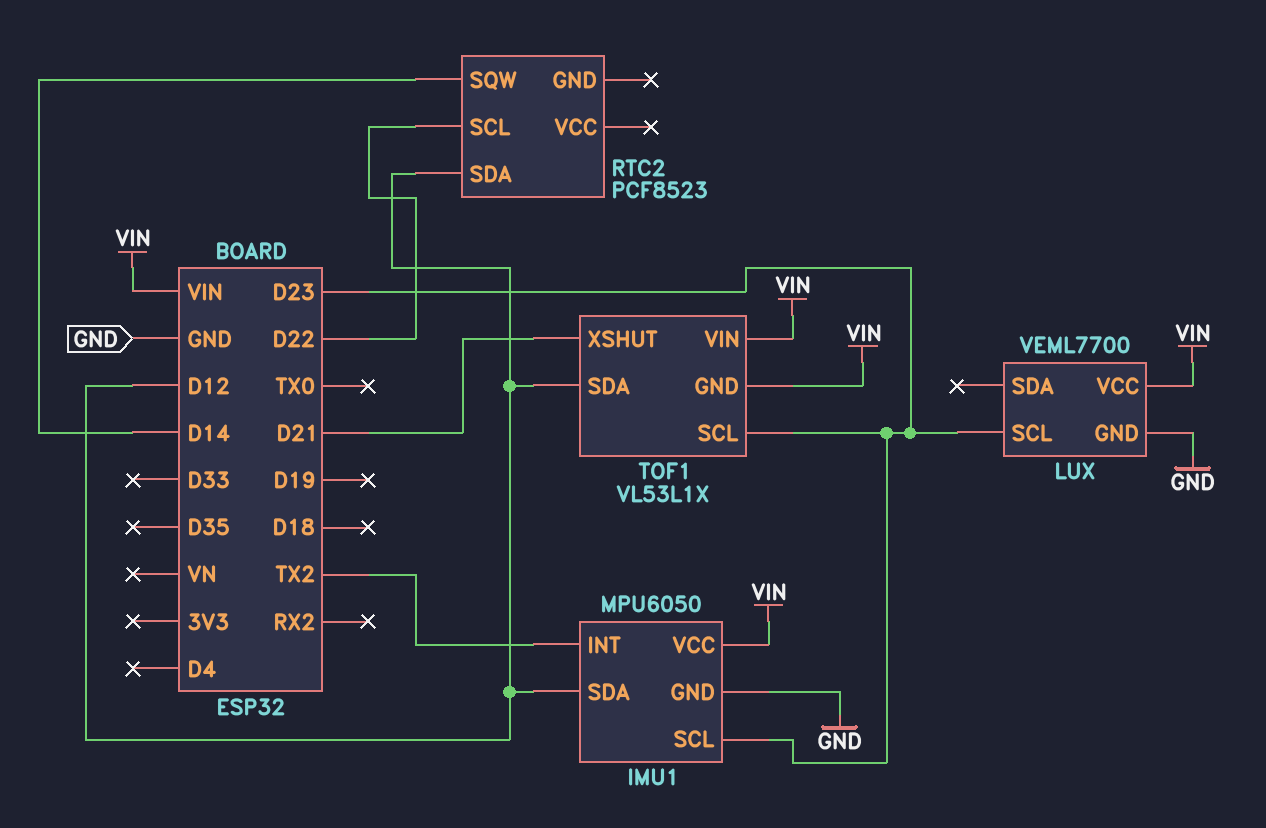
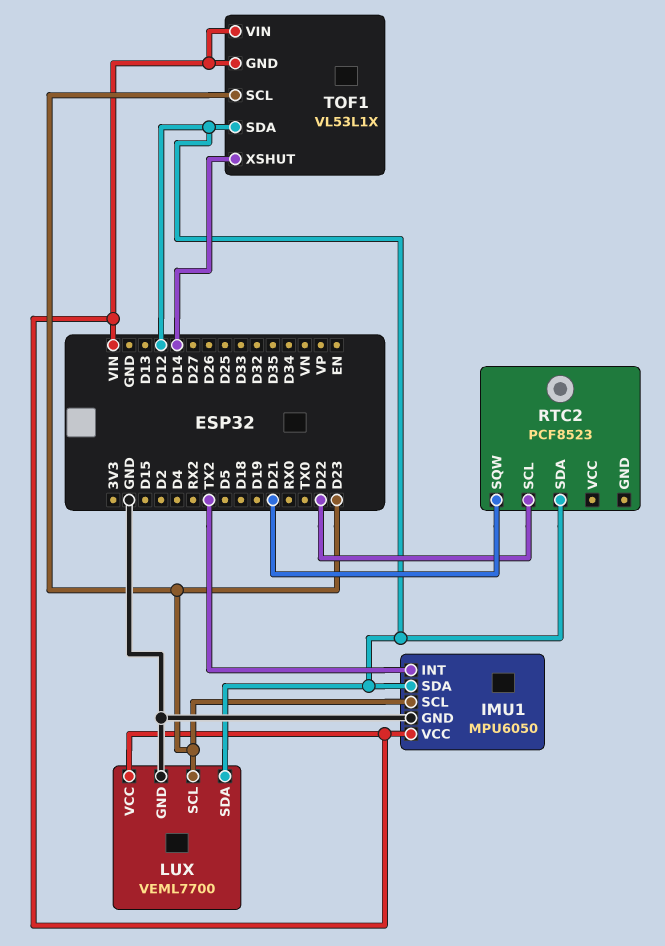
LUX pin SDA: none -> D12
RTC2 pin SQW: D14 -> D21
TOF1 pin XSHUT: D21 -> D14

